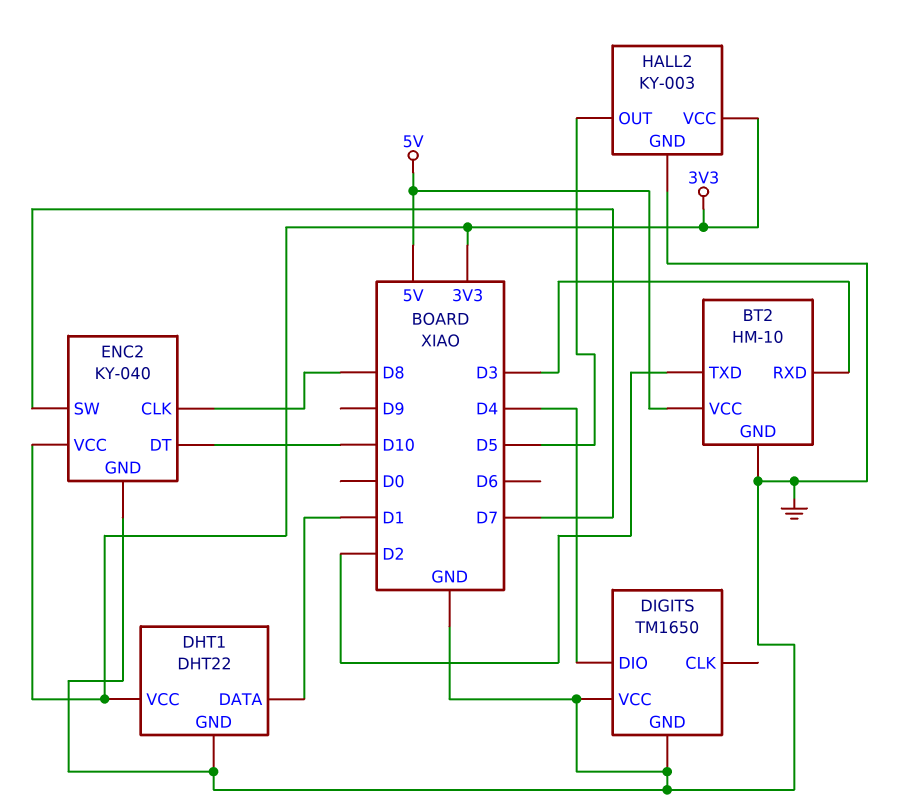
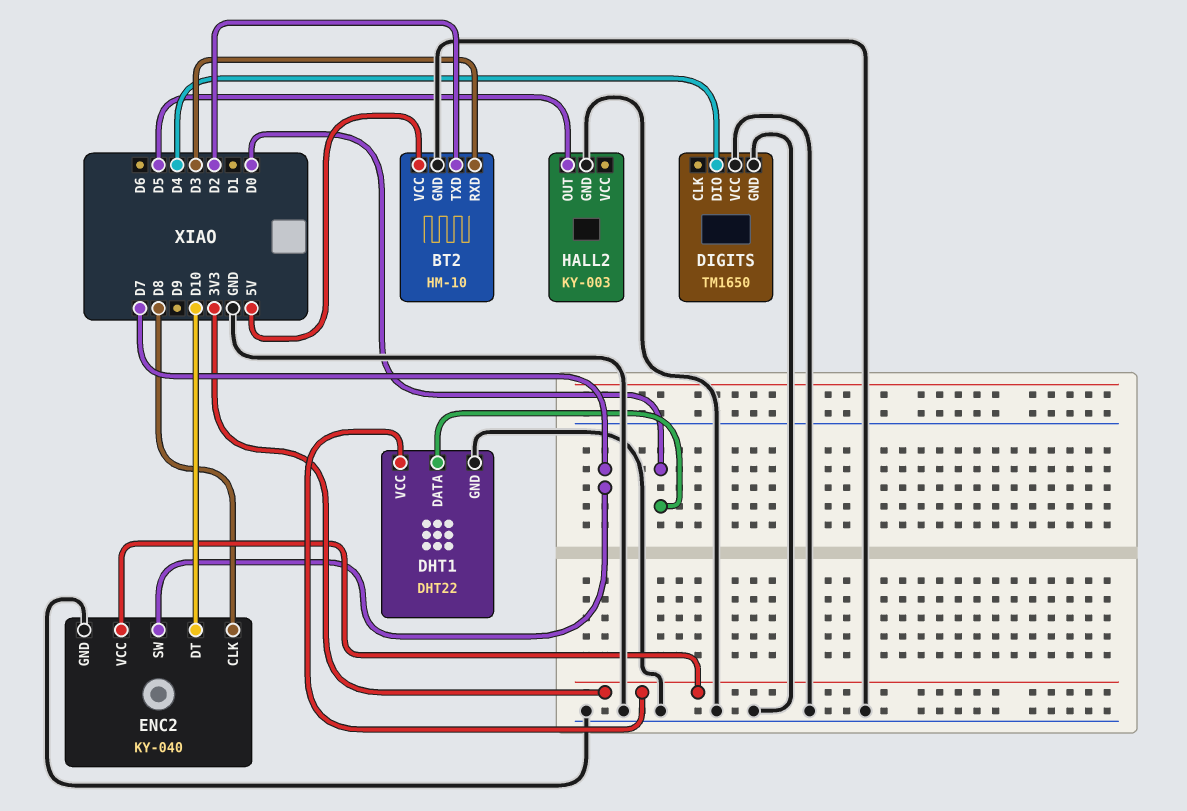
DHT1 pin DATA: D1 -> D0
HALL2 pin VCC: 3V3 -> none

